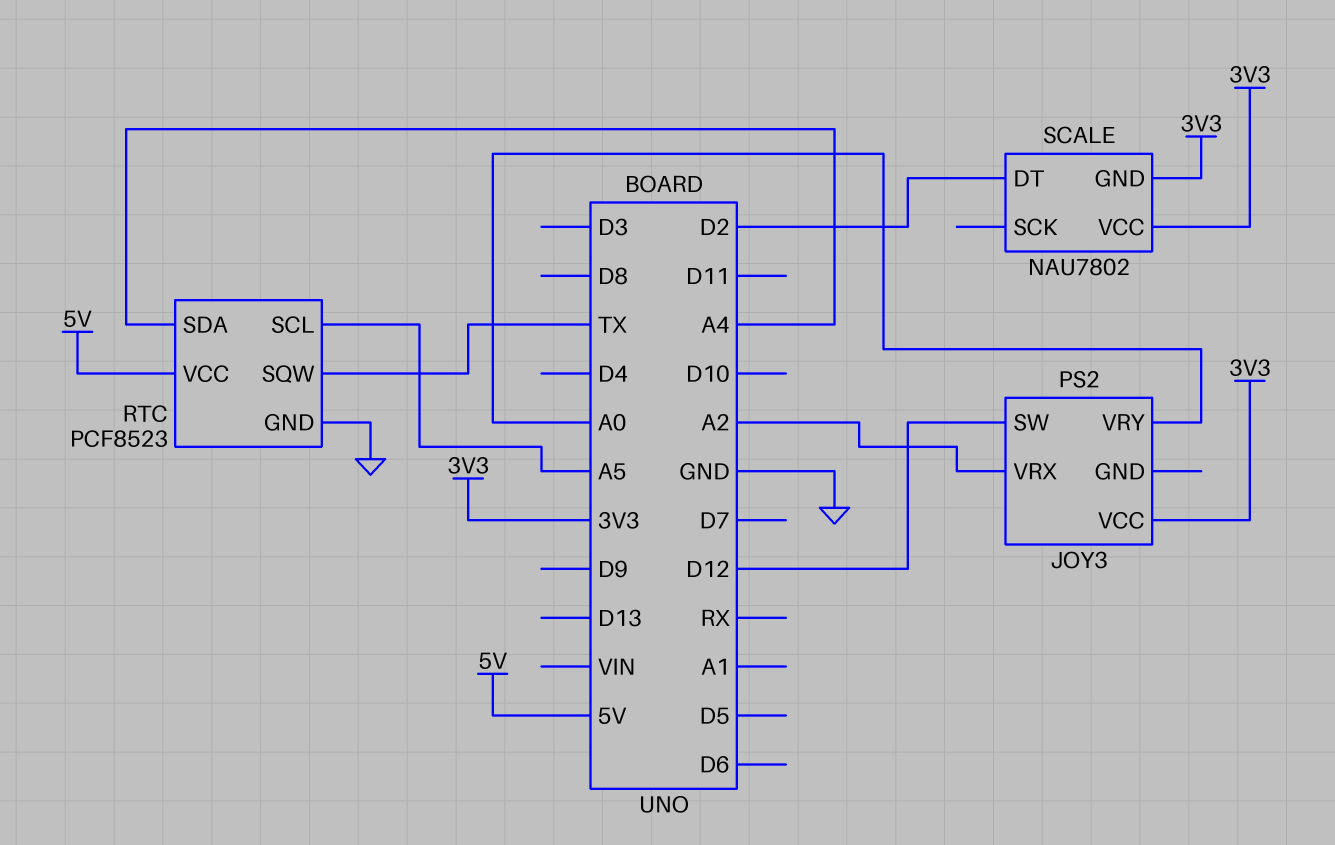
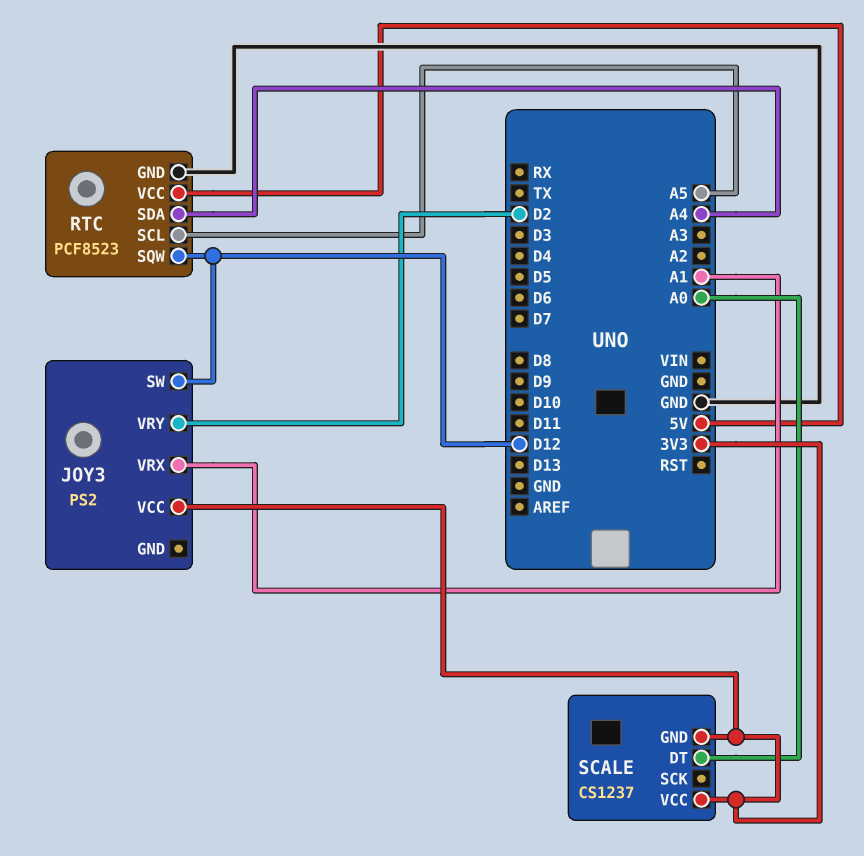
JOY3 pin VRX: A2 -> A1
JOY3 pin VRY: A0 -> D2
RTC pin SQW: TX -> D12
SCALE: NAU7802 -> CS1237
SCALE pin DT: D2 -> A0

